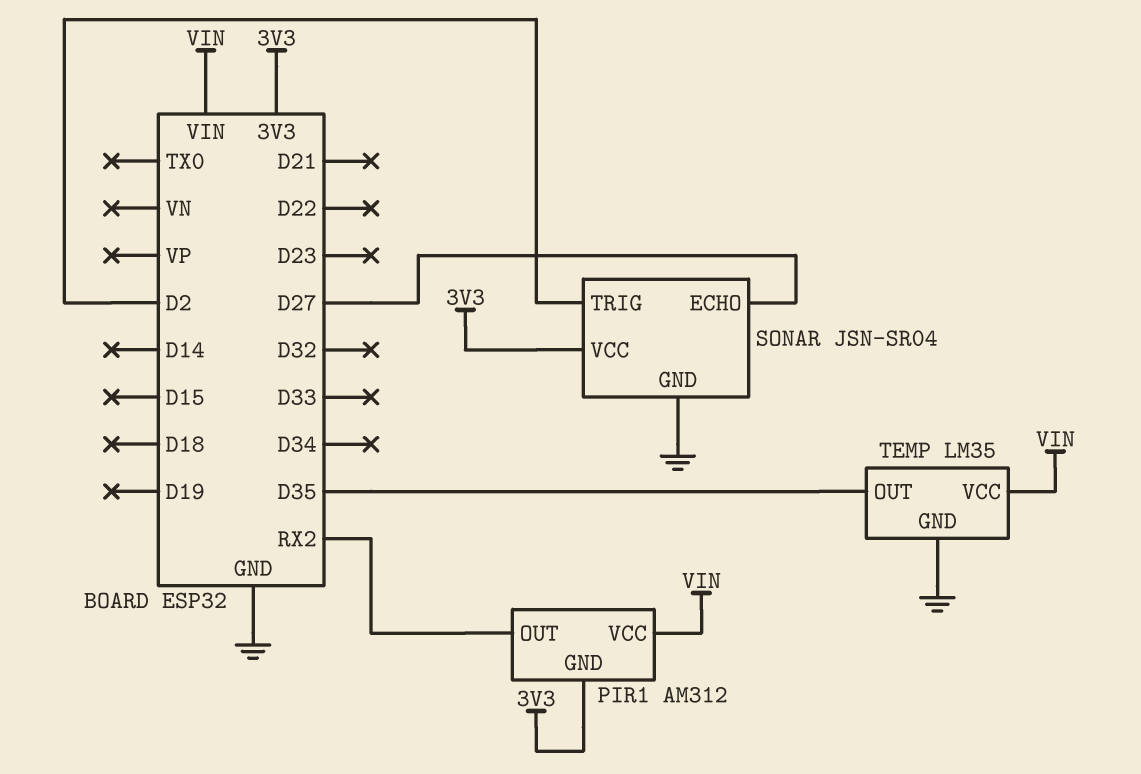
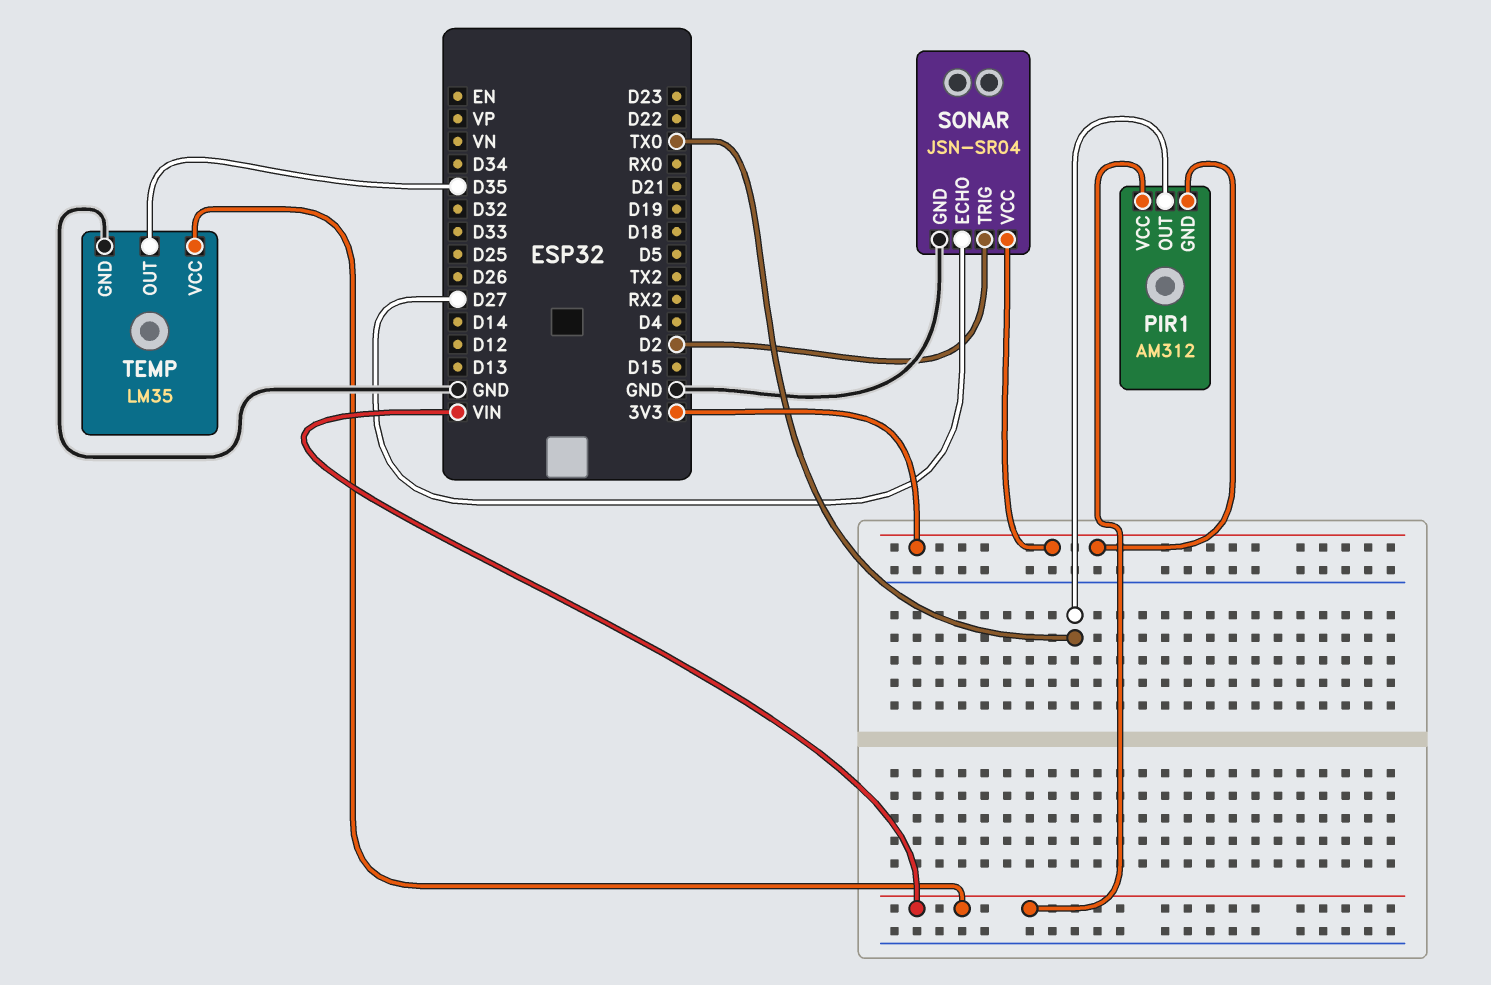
PIR1 pin OUT: RX2 -> TX0

